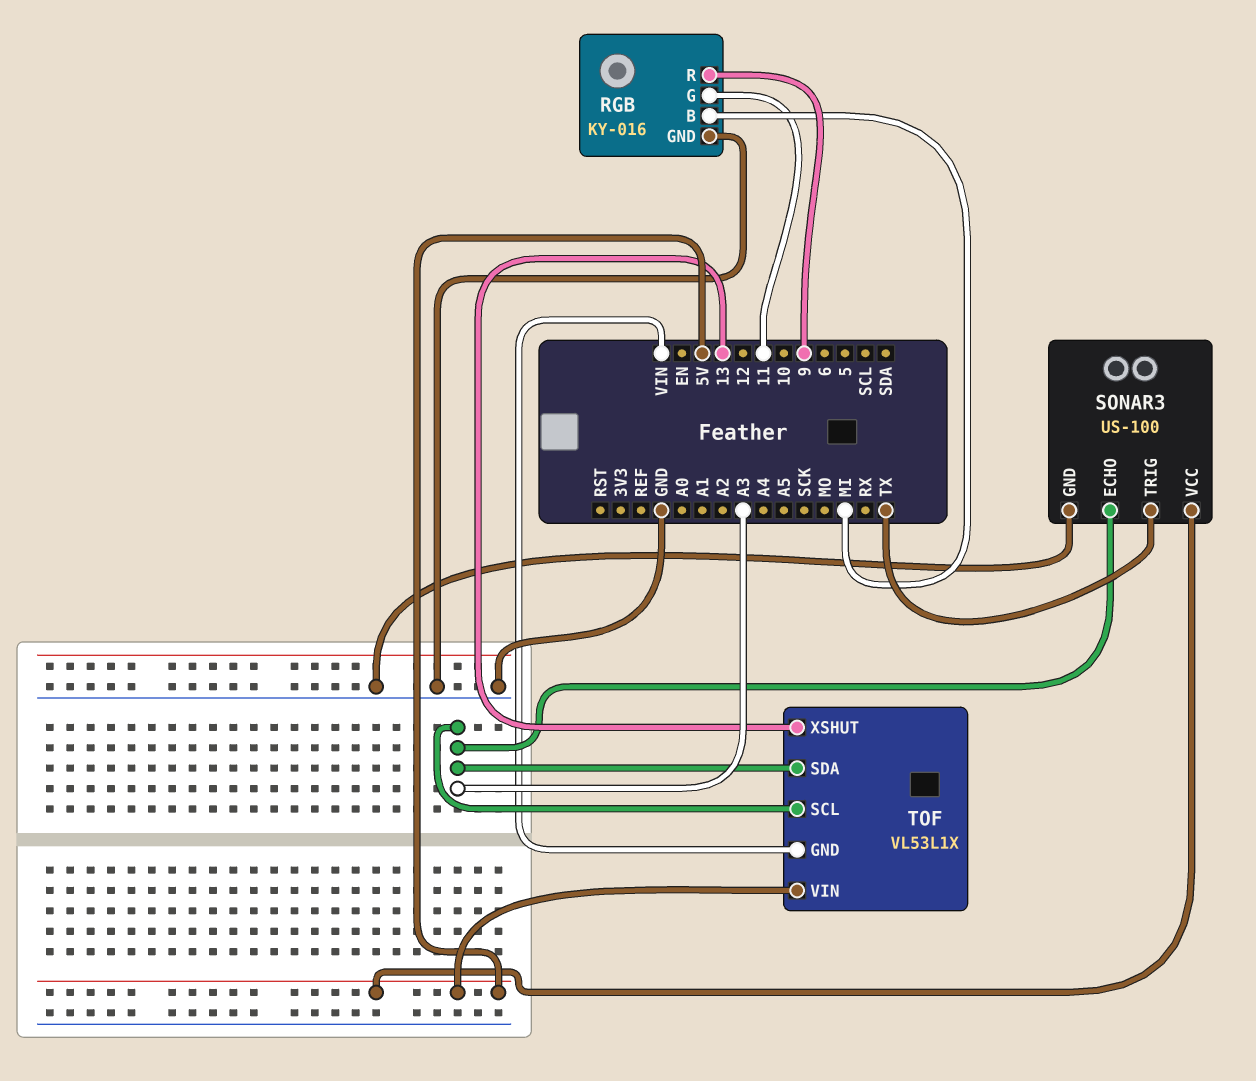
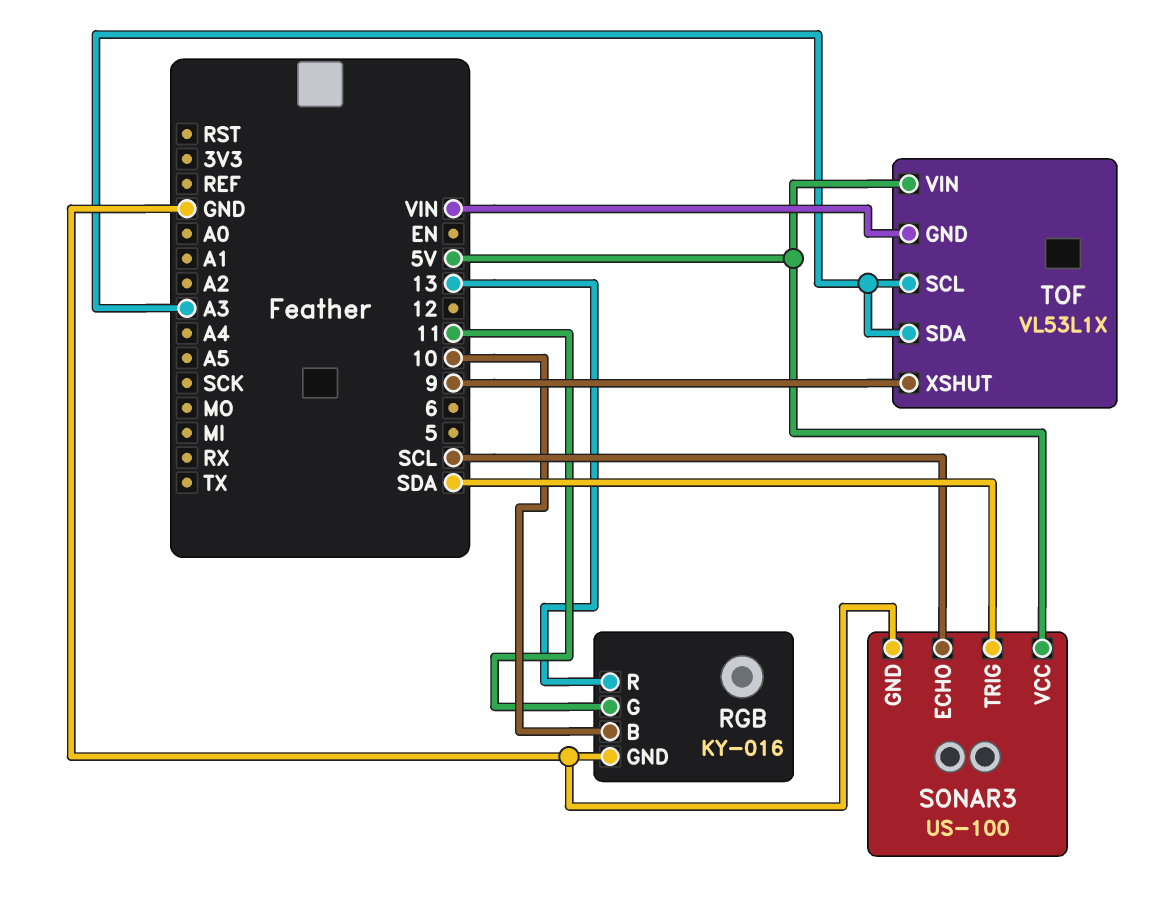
RGB pin B: MI -> 10
RGB pin R: 9 -> 13
SONAR3 pin ECHO: A3 -> SCL
SONAR3 pin TRIG: TX -> SDA
TOF pin XSHUT: 13 -> 9

